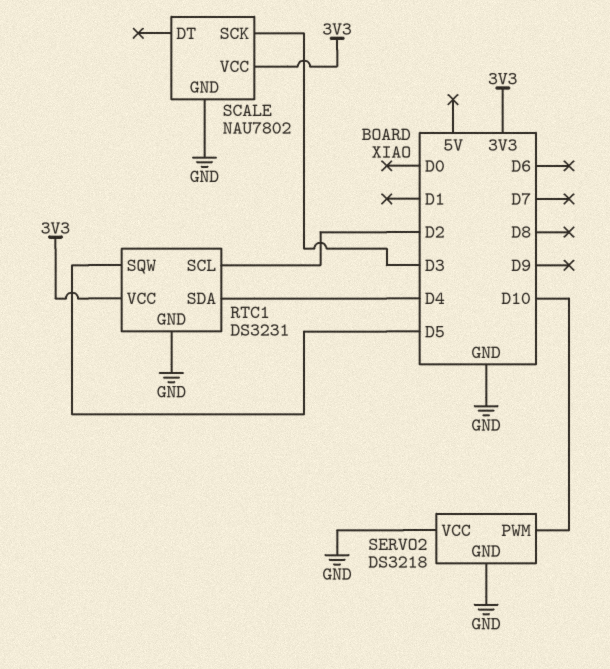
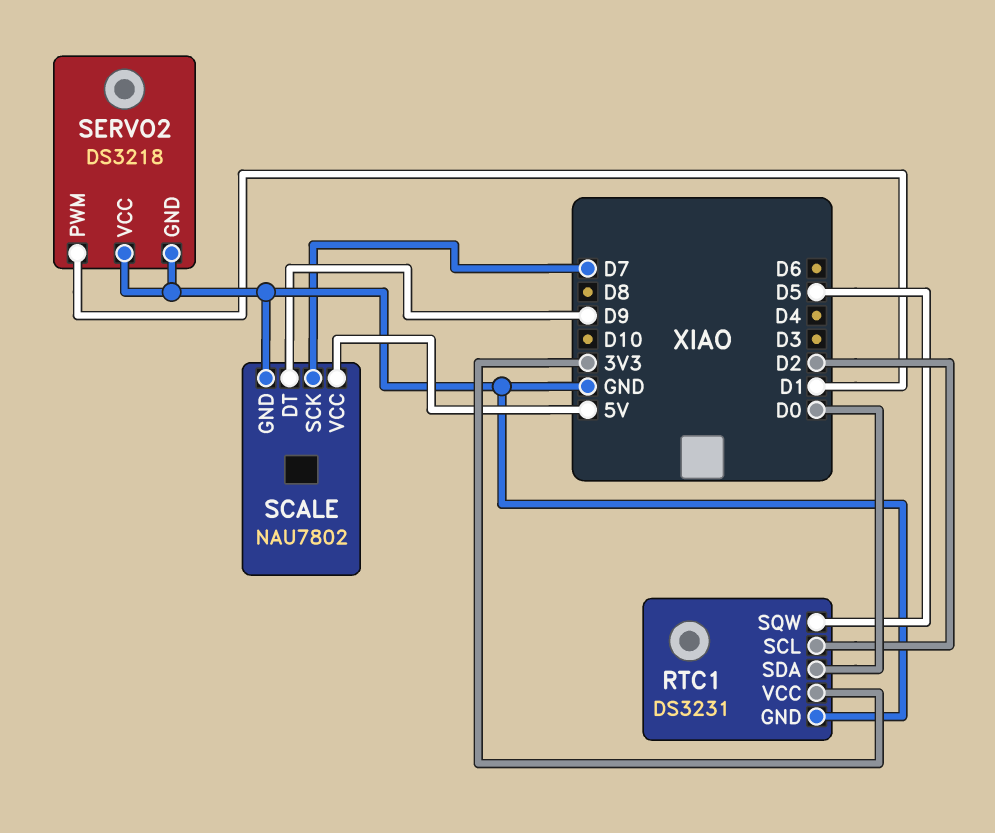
RTC1 pin SDA: D4 -> D0
SCALE pin DT: none -> D9
SCALE pin SCK: D3 -> D7
SCALE pin VCC: 3V3 -> 5V
SERVO2 pin PWM: D10 -> D1

